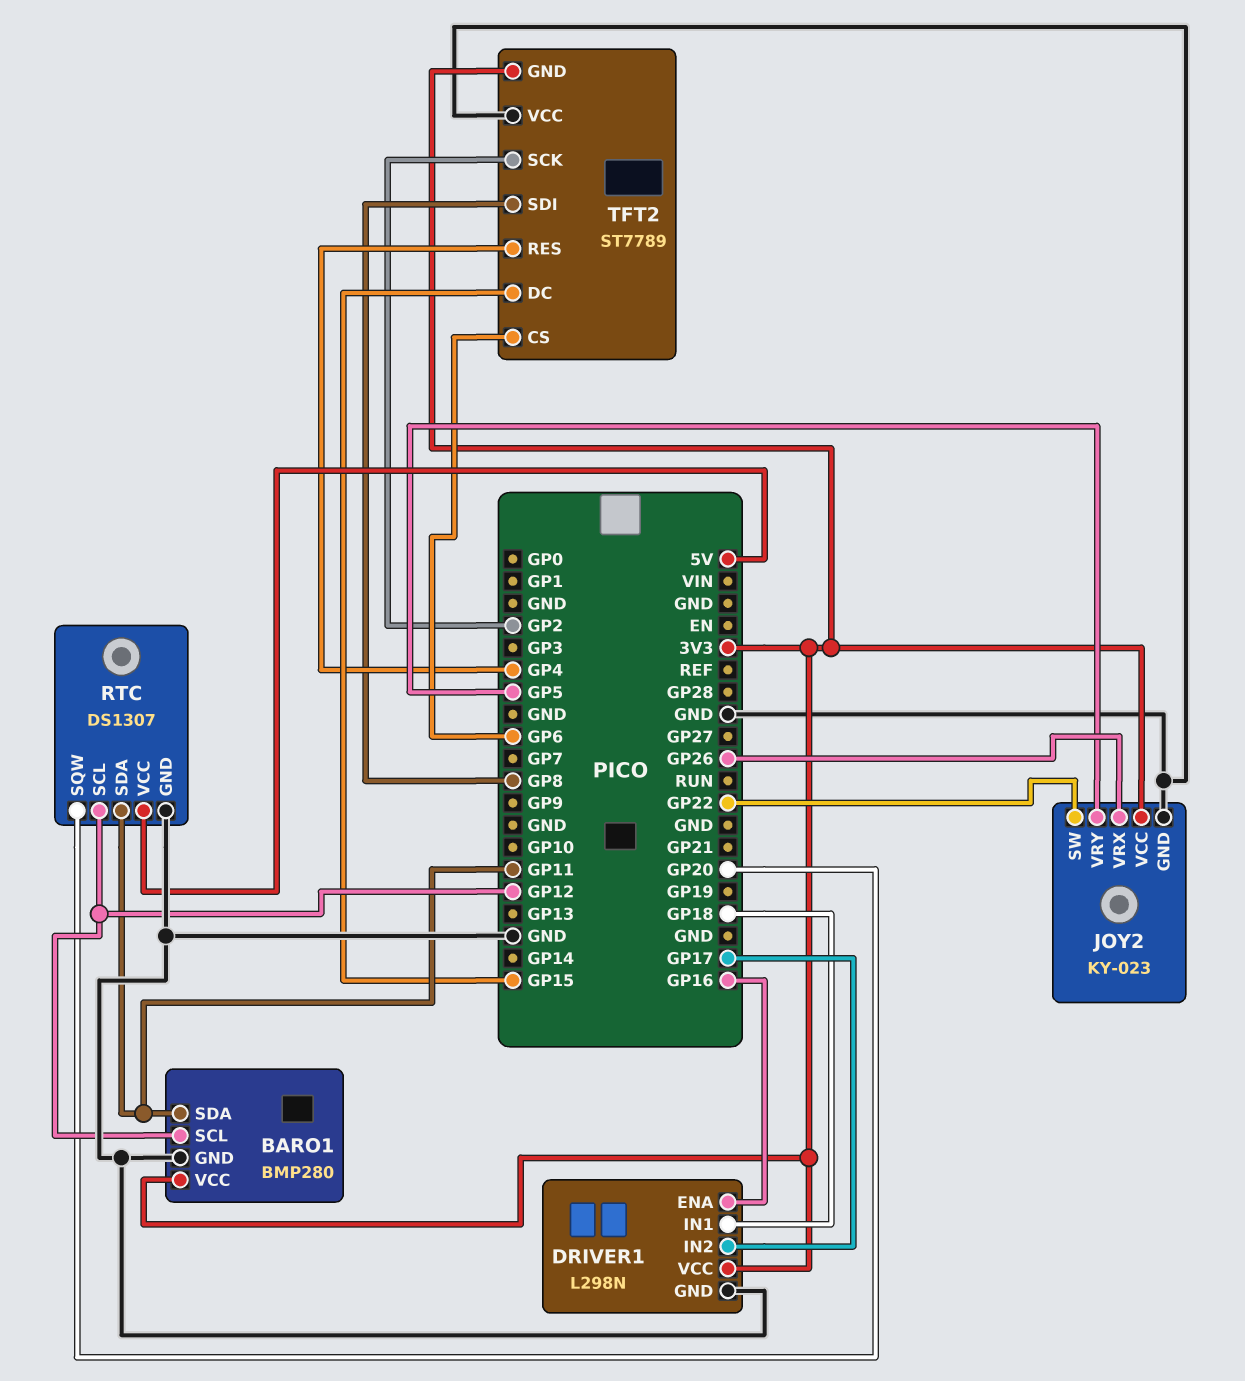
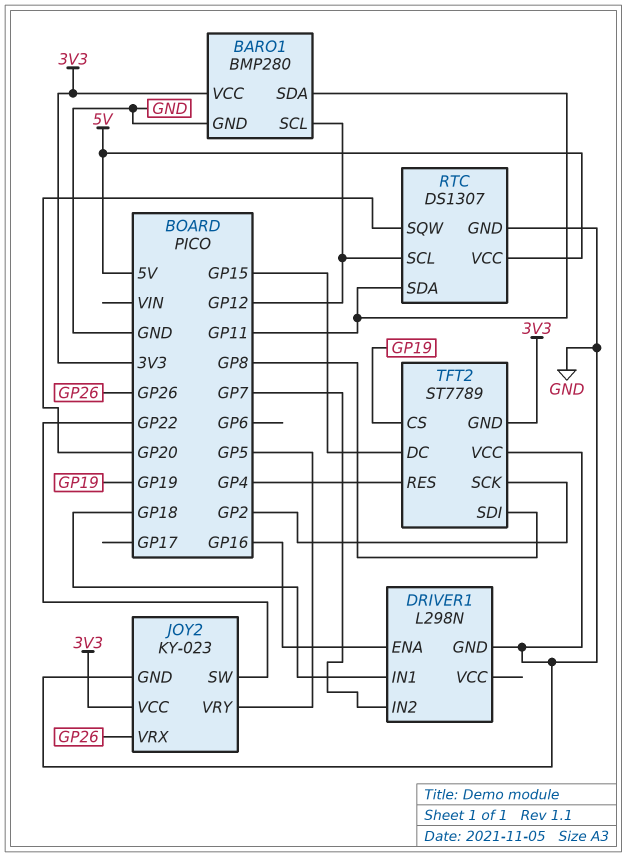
DRIVER1 pin IN2: GP17 -> GP7
DRIVER1 pin VCC: 3V3 -> none
TFT2 pin CS: GP6 -> GP19

